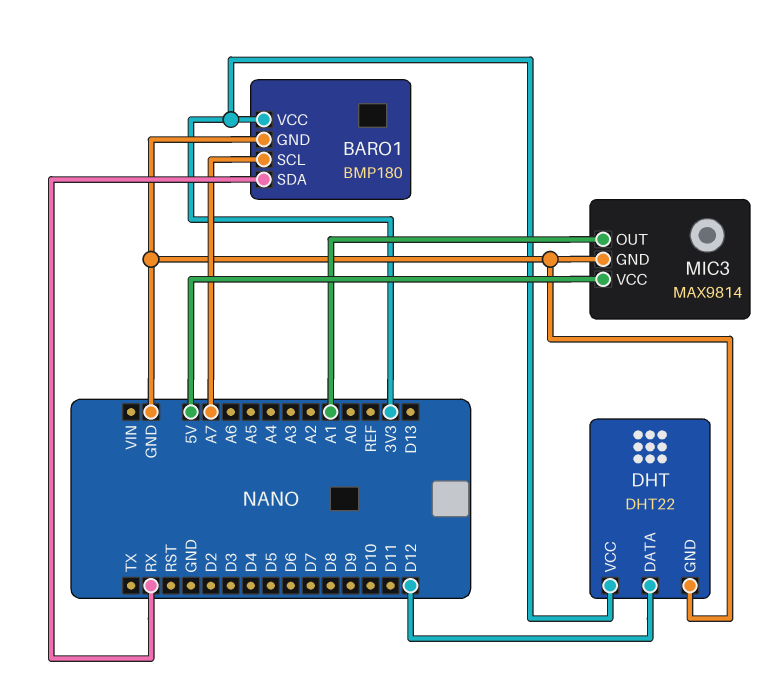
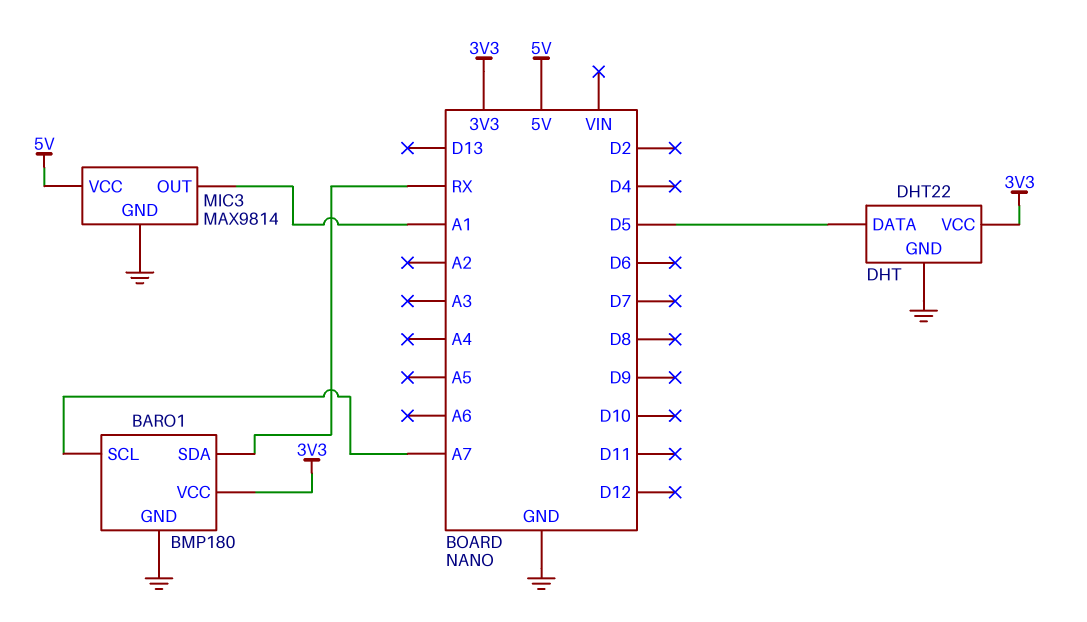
DHT pin DATA: D12 -> D5

